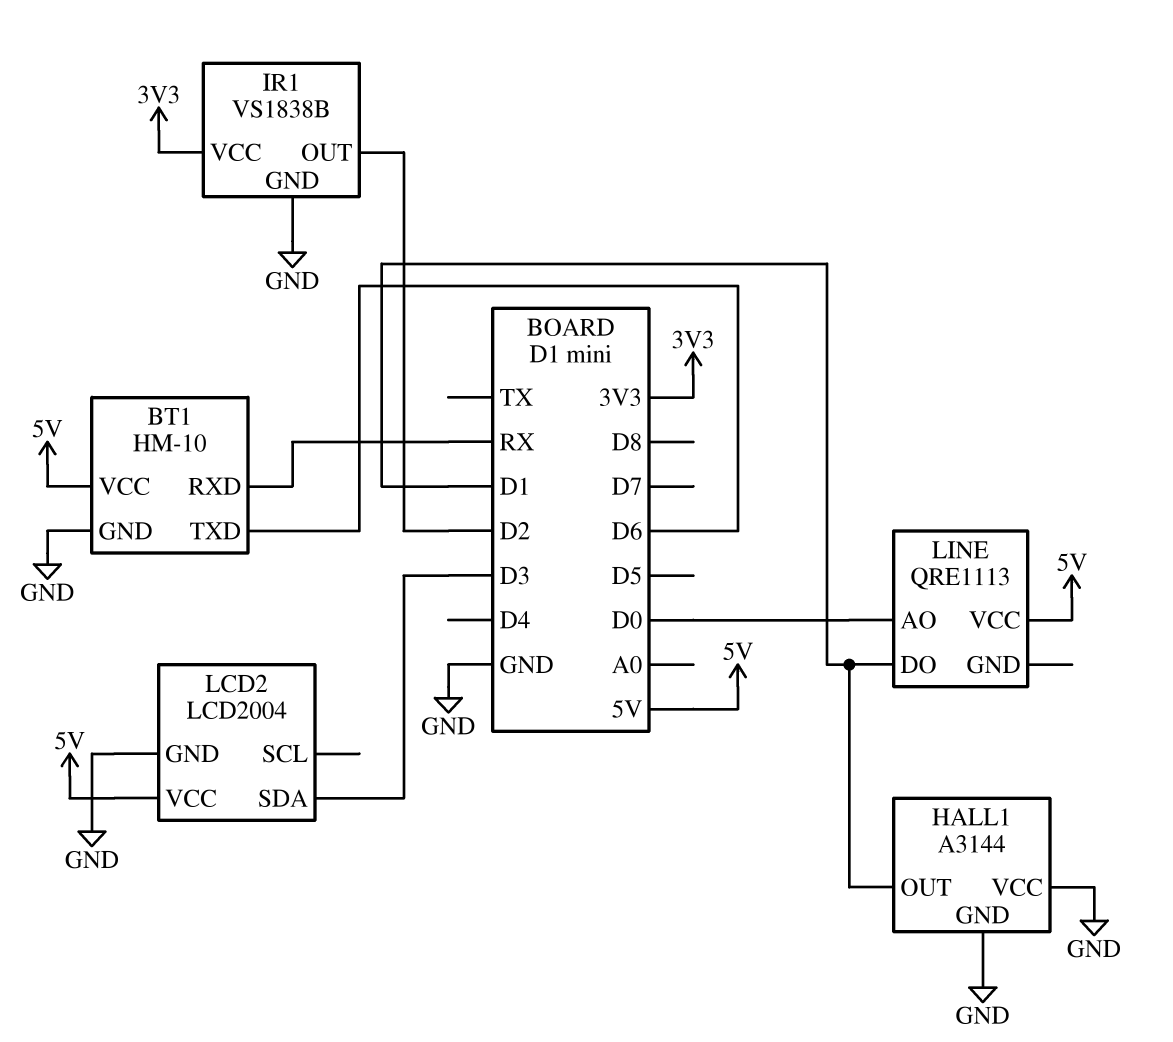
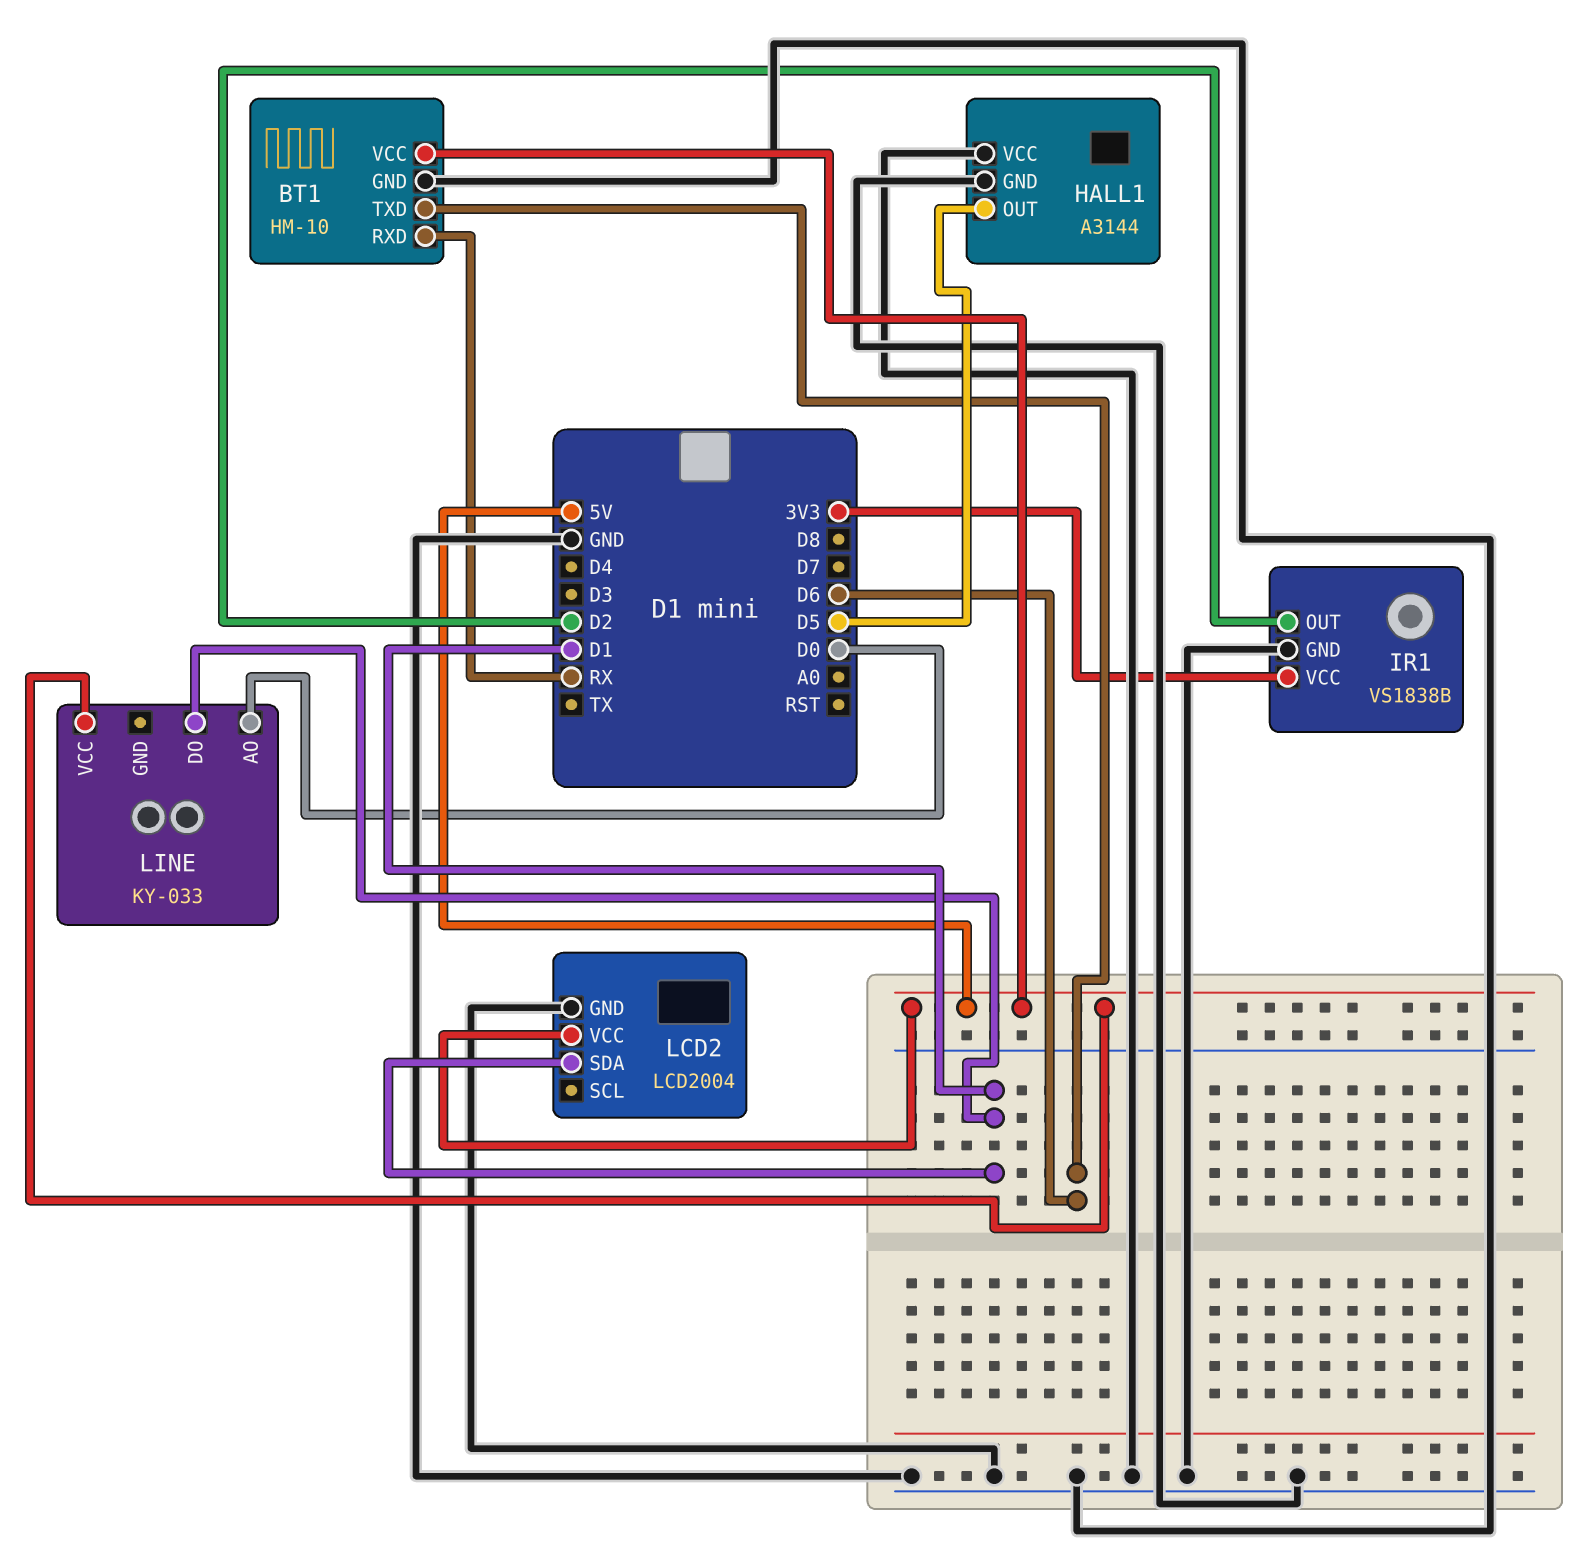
HALL1 pin OUT: D1 -> D5
LCD2 pin SDA: D3 -> D1
LINE: QRE1113 -> KY-033

